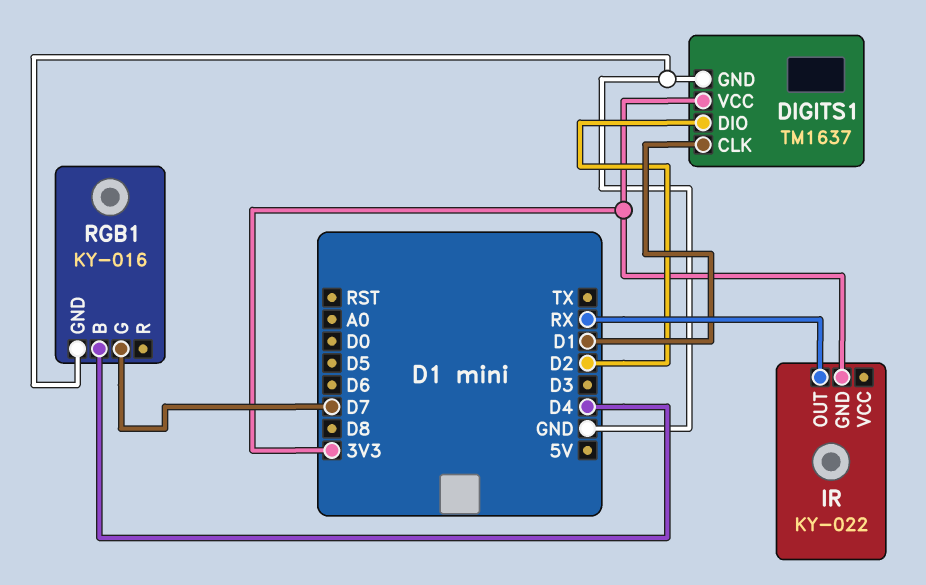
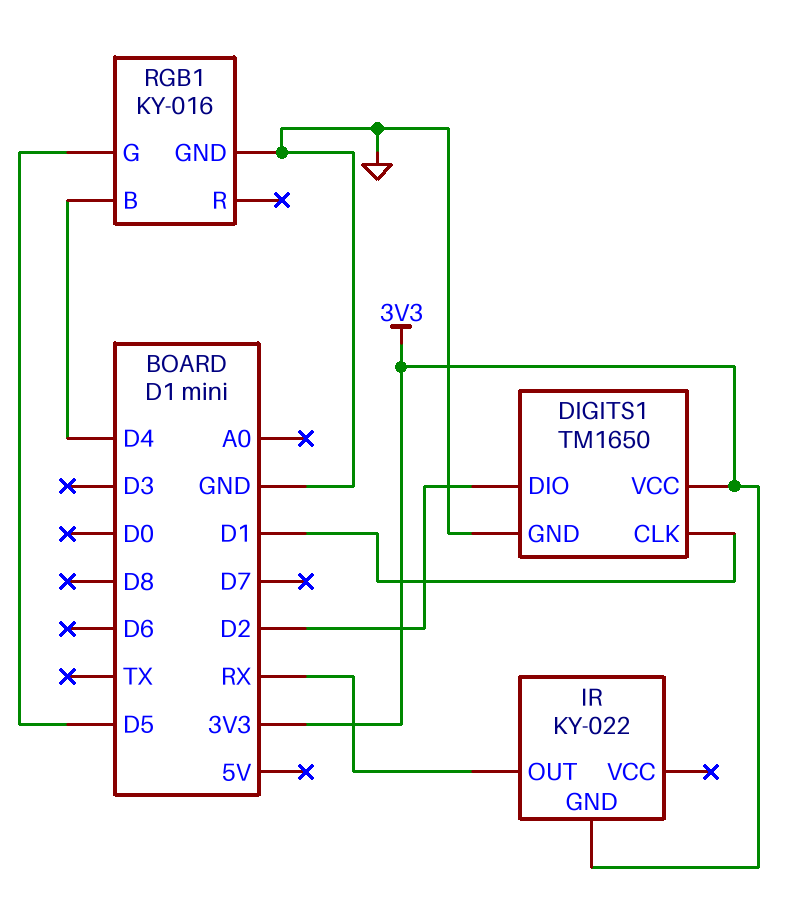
DIGITS1: TM1637 -> TM1650
RGB1 pin G: D7 -> D5

